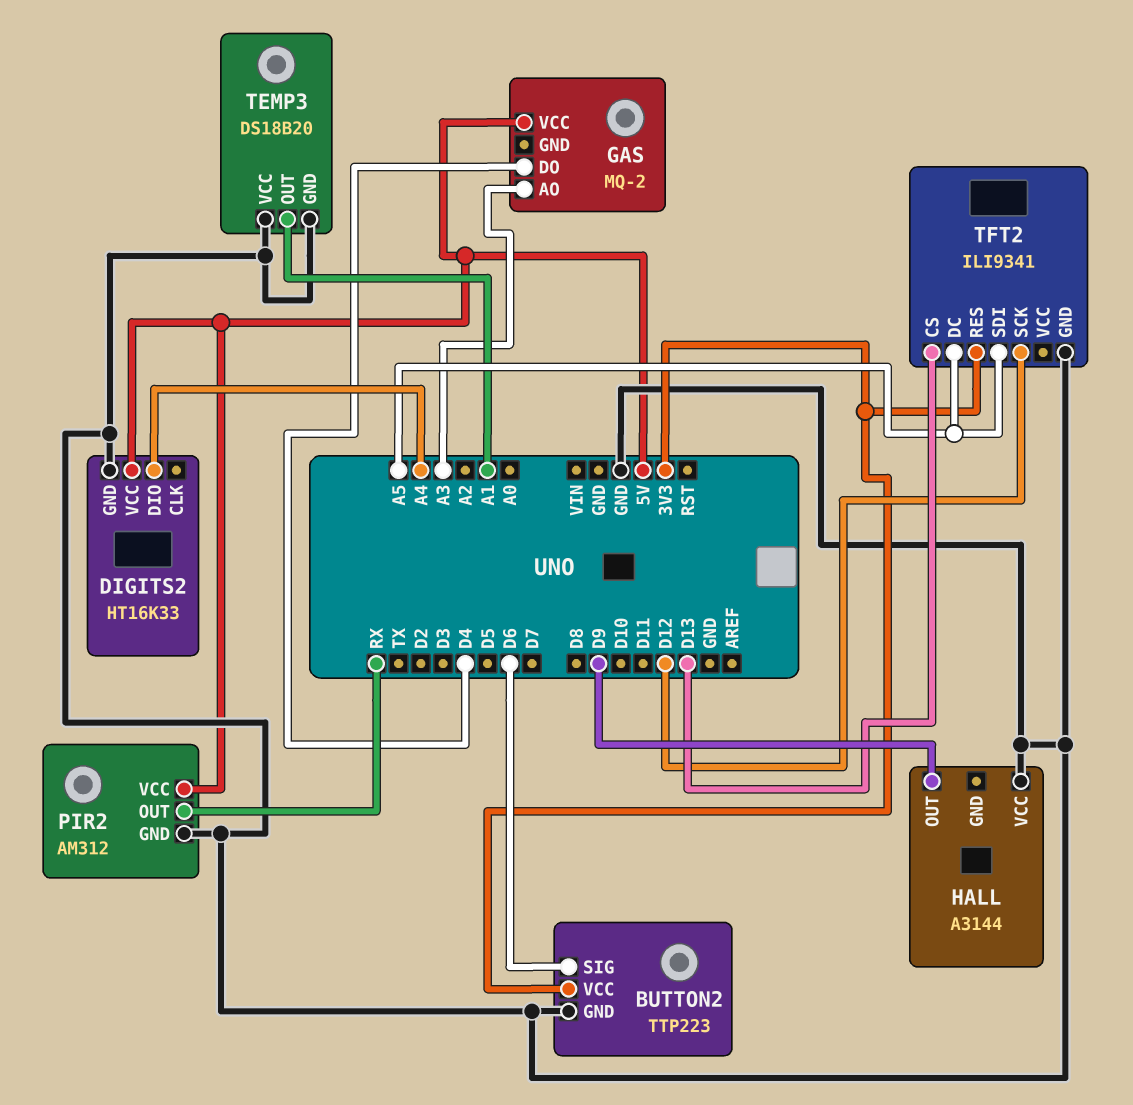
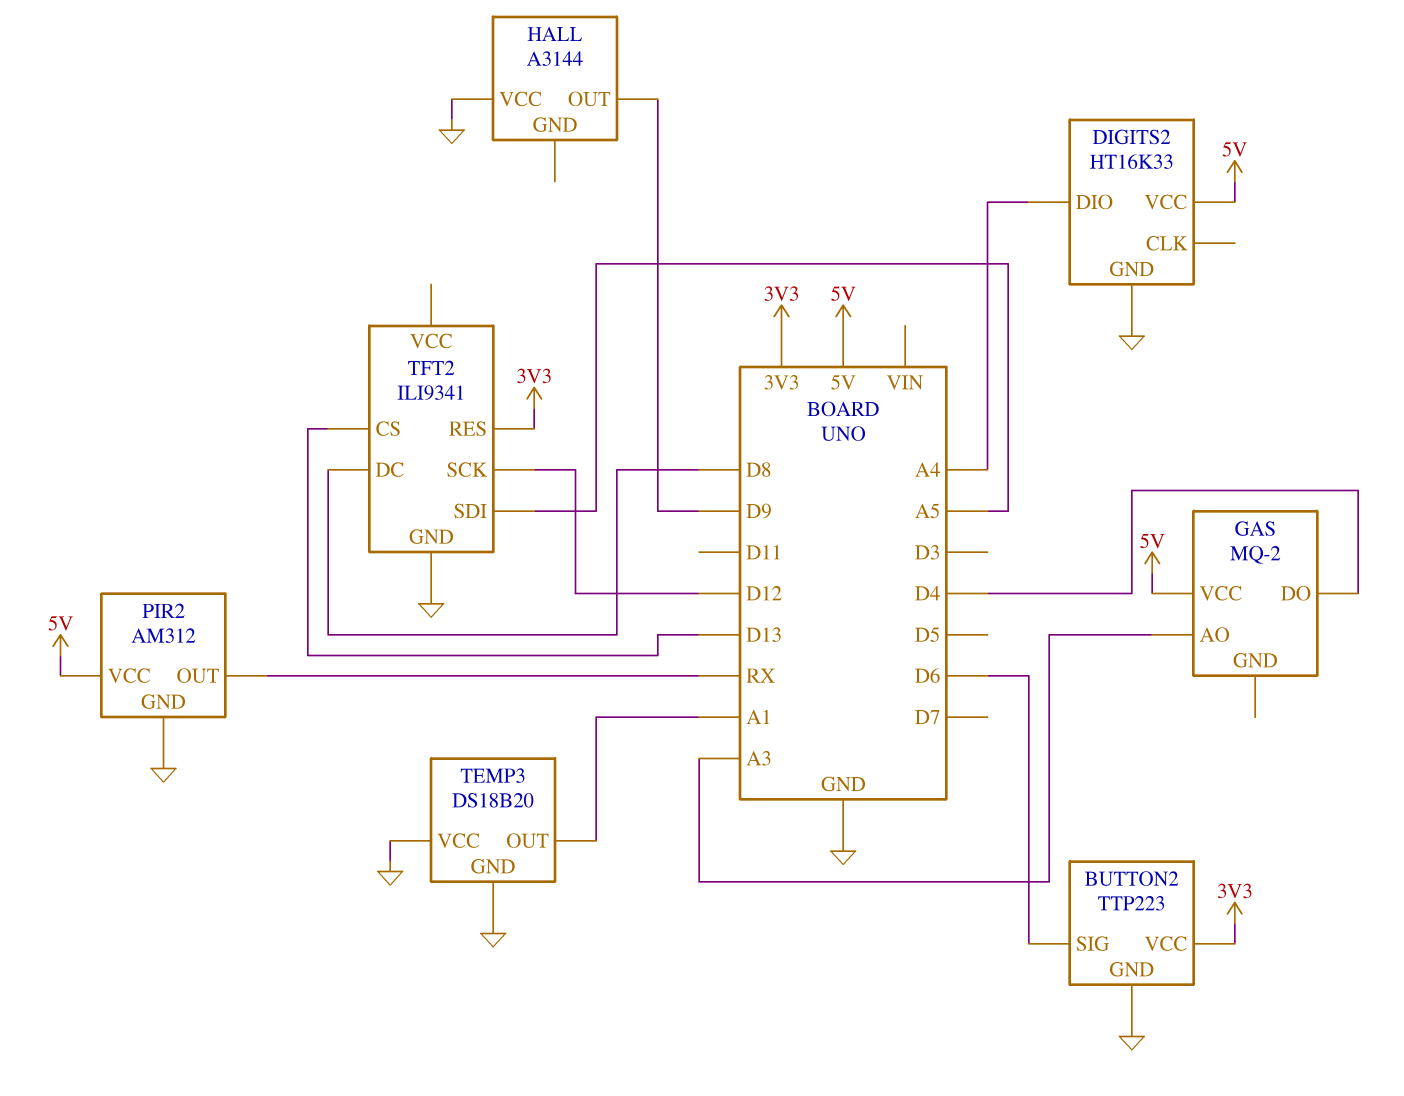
TFT2 pin DC: A5 -> D8

